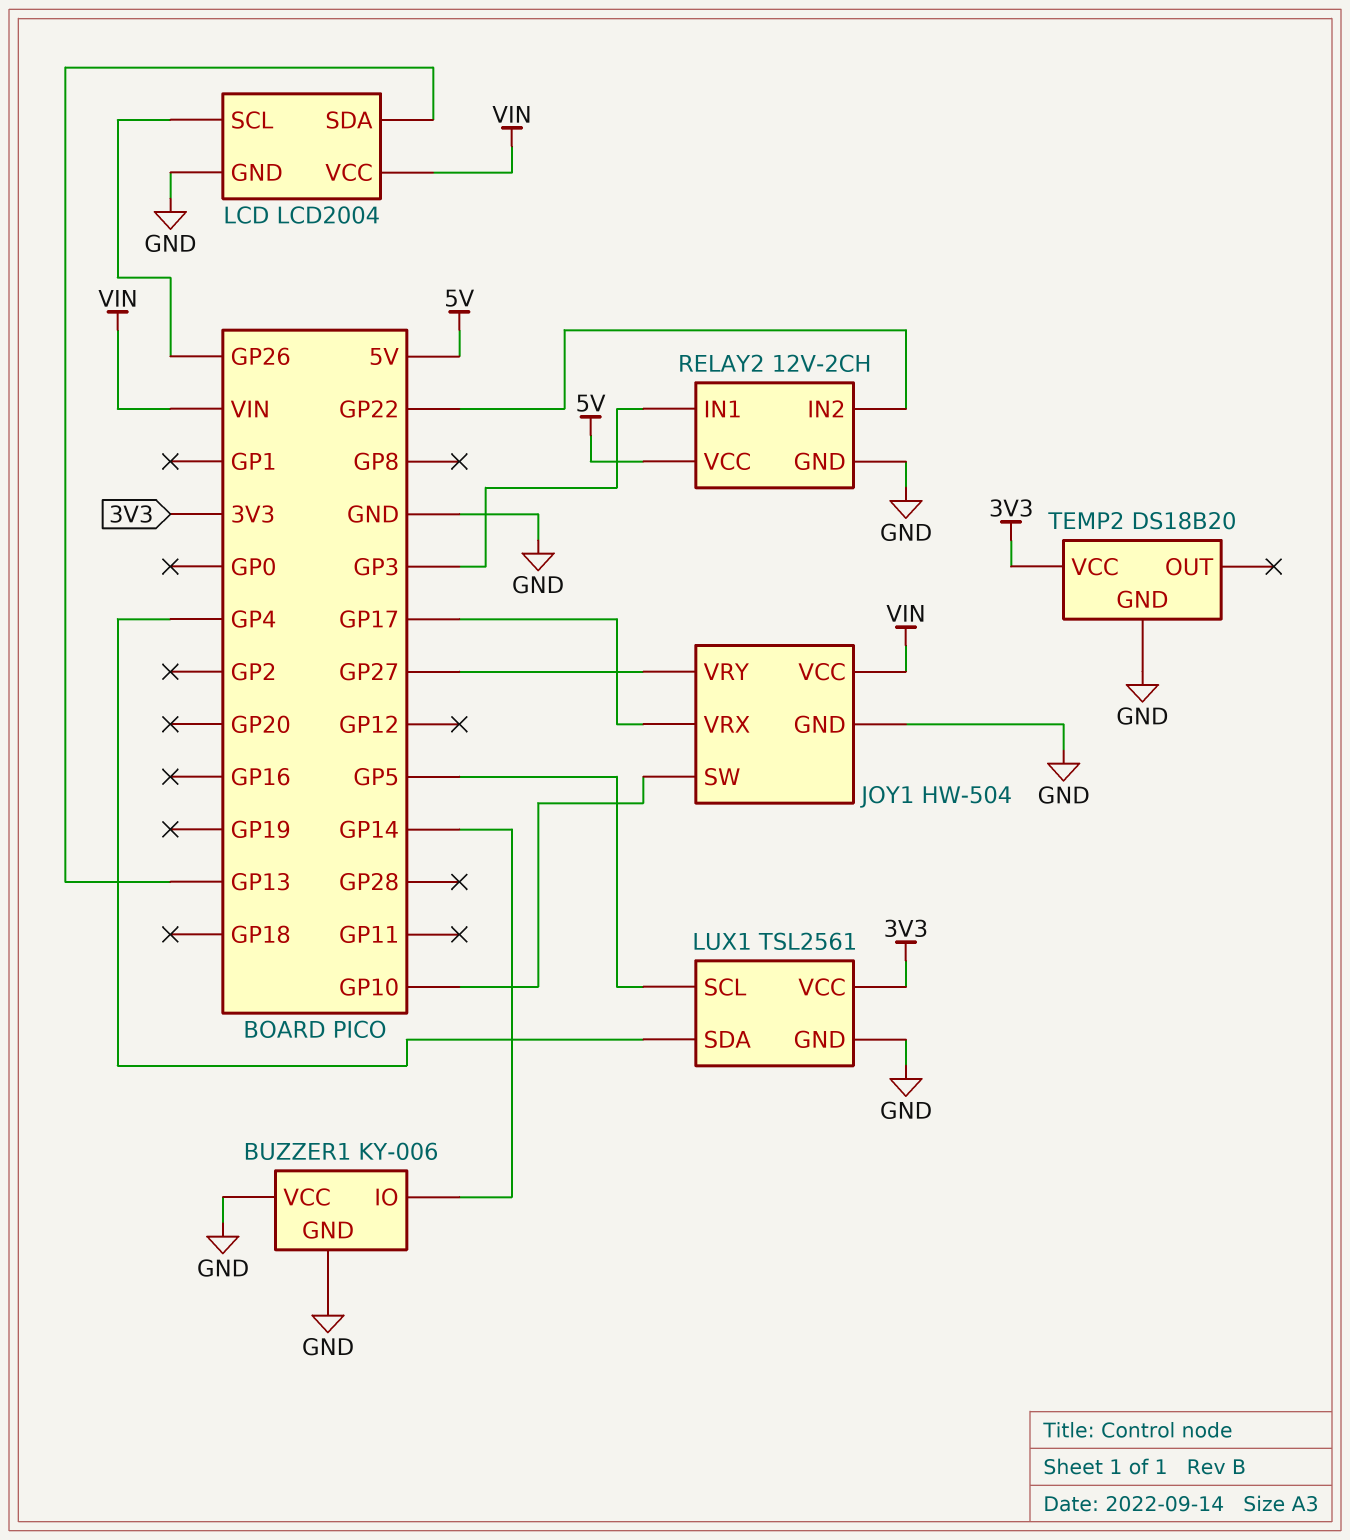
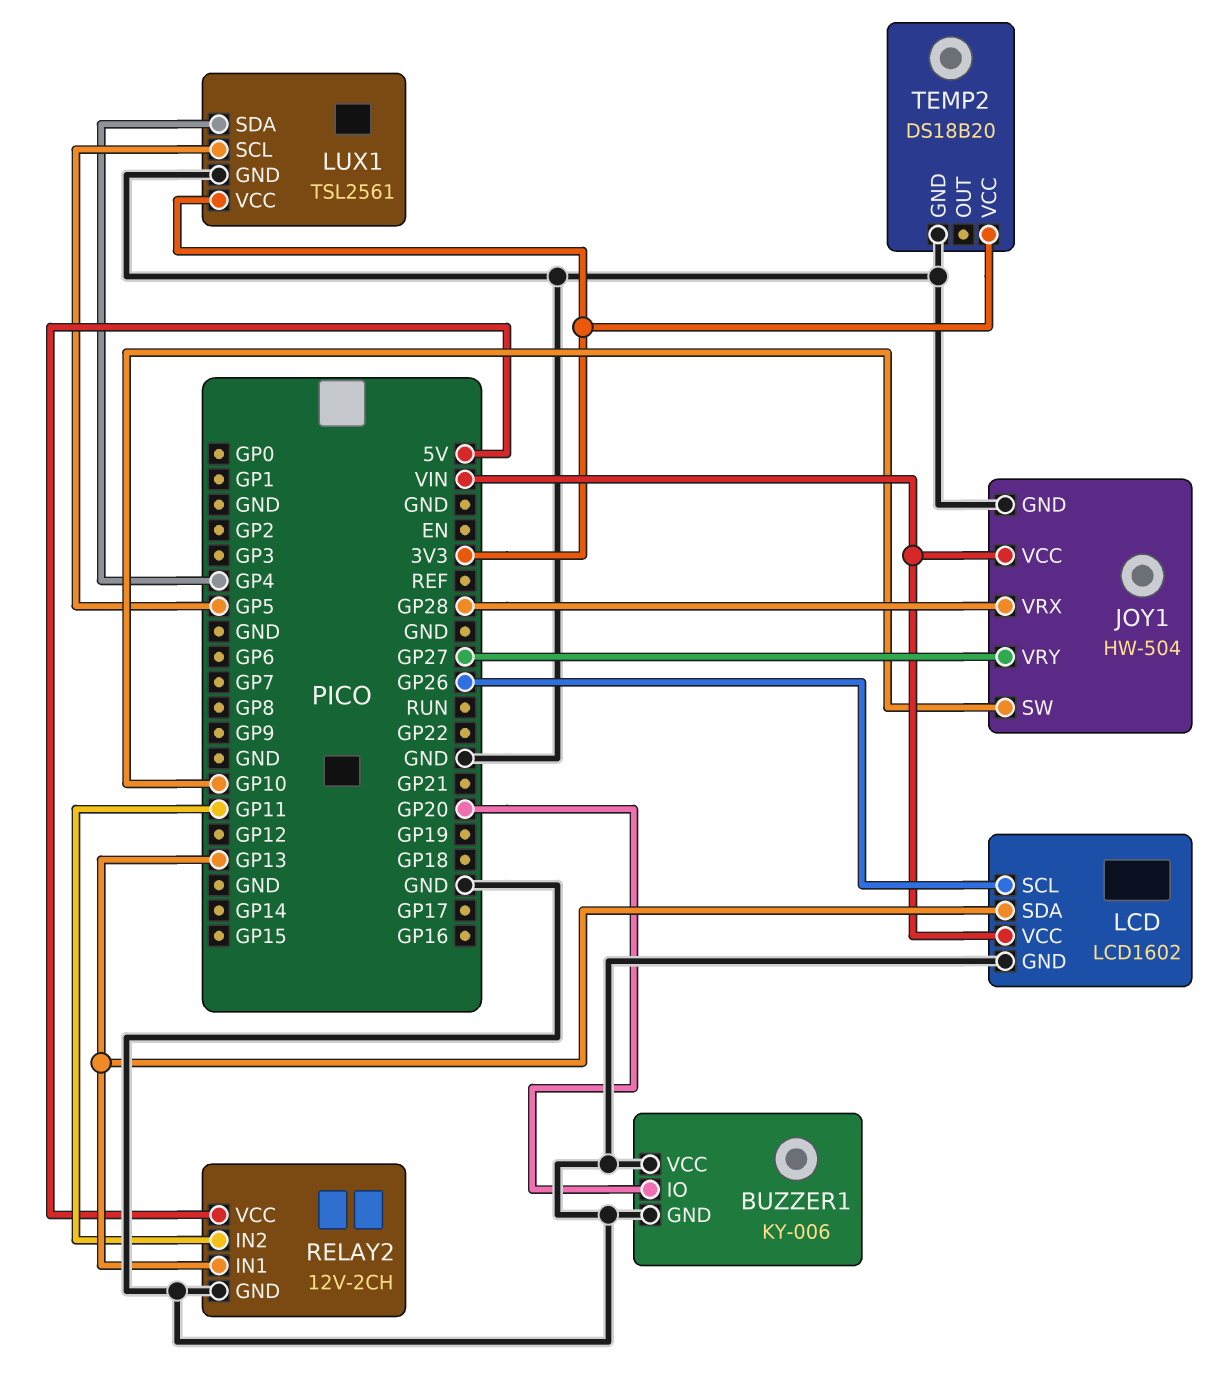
BUZZER1 pin IO: GP14 -> GP20
JOY1 pin VRX: GP17 -> GP28
LCD: LCD2004 -> LCD1602
RELAY2 pin IN1: GP3 -> GP13
RELAY2 pin IN2: GP22 -> GP11

